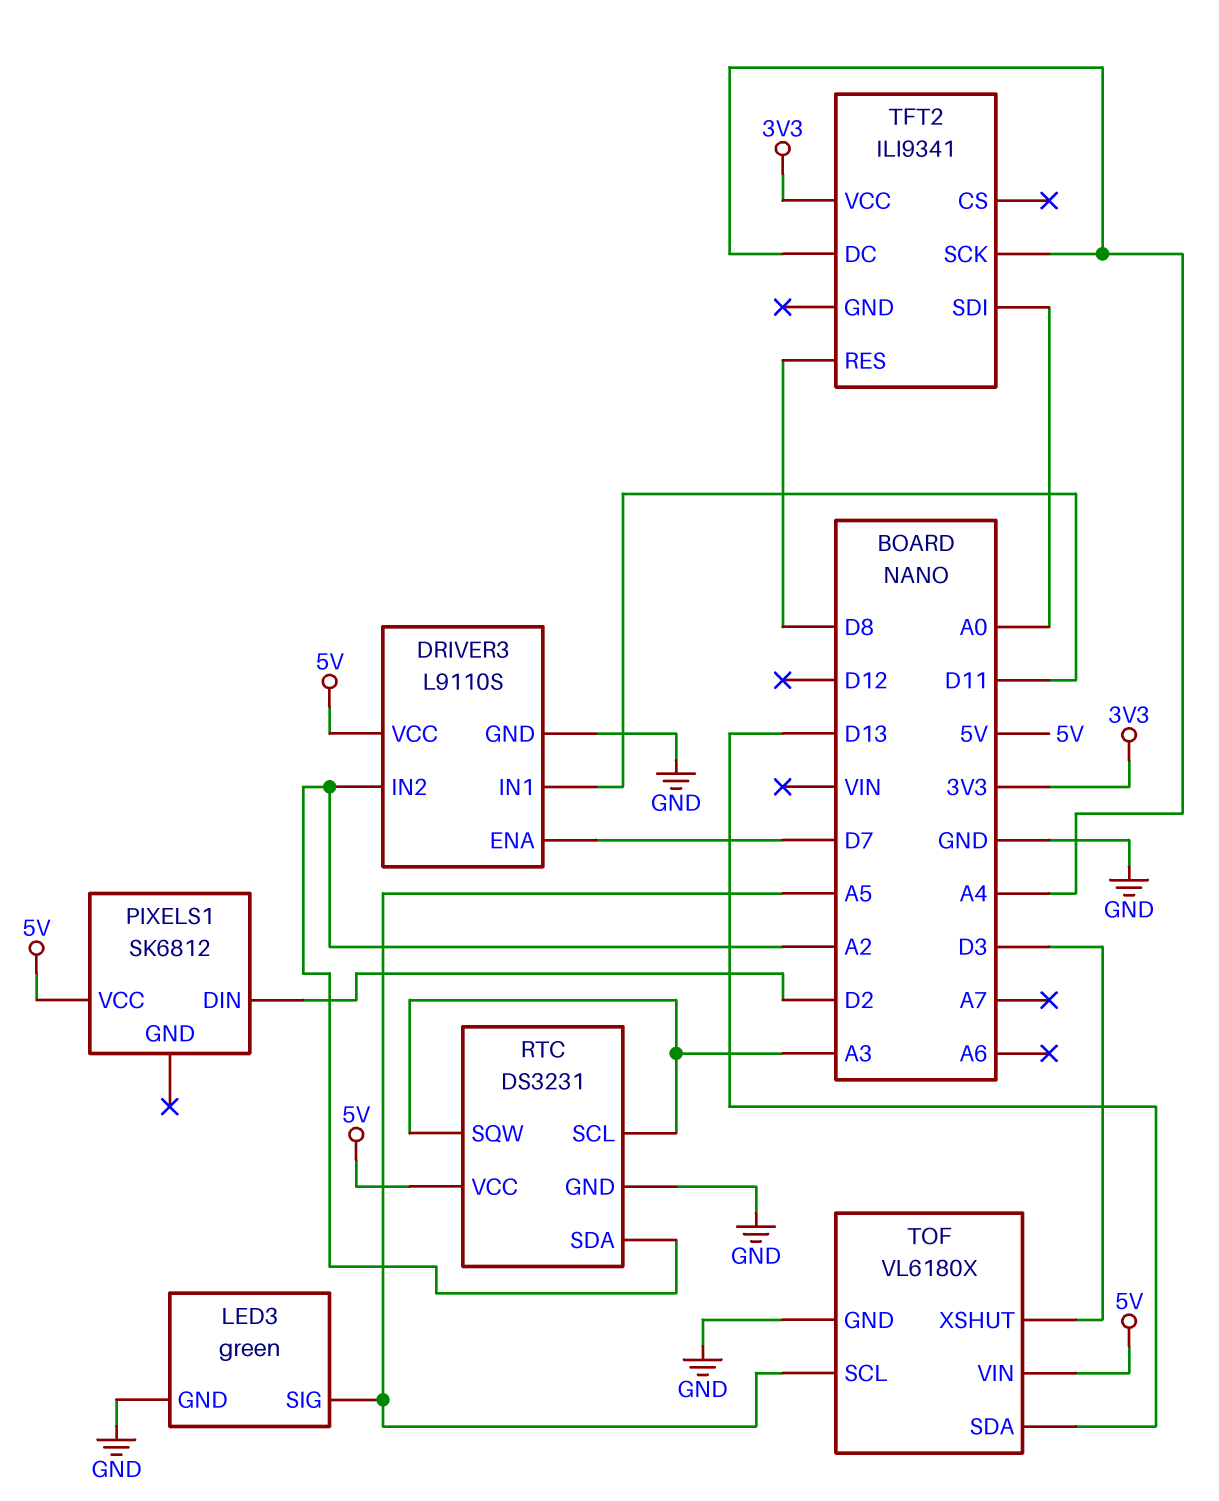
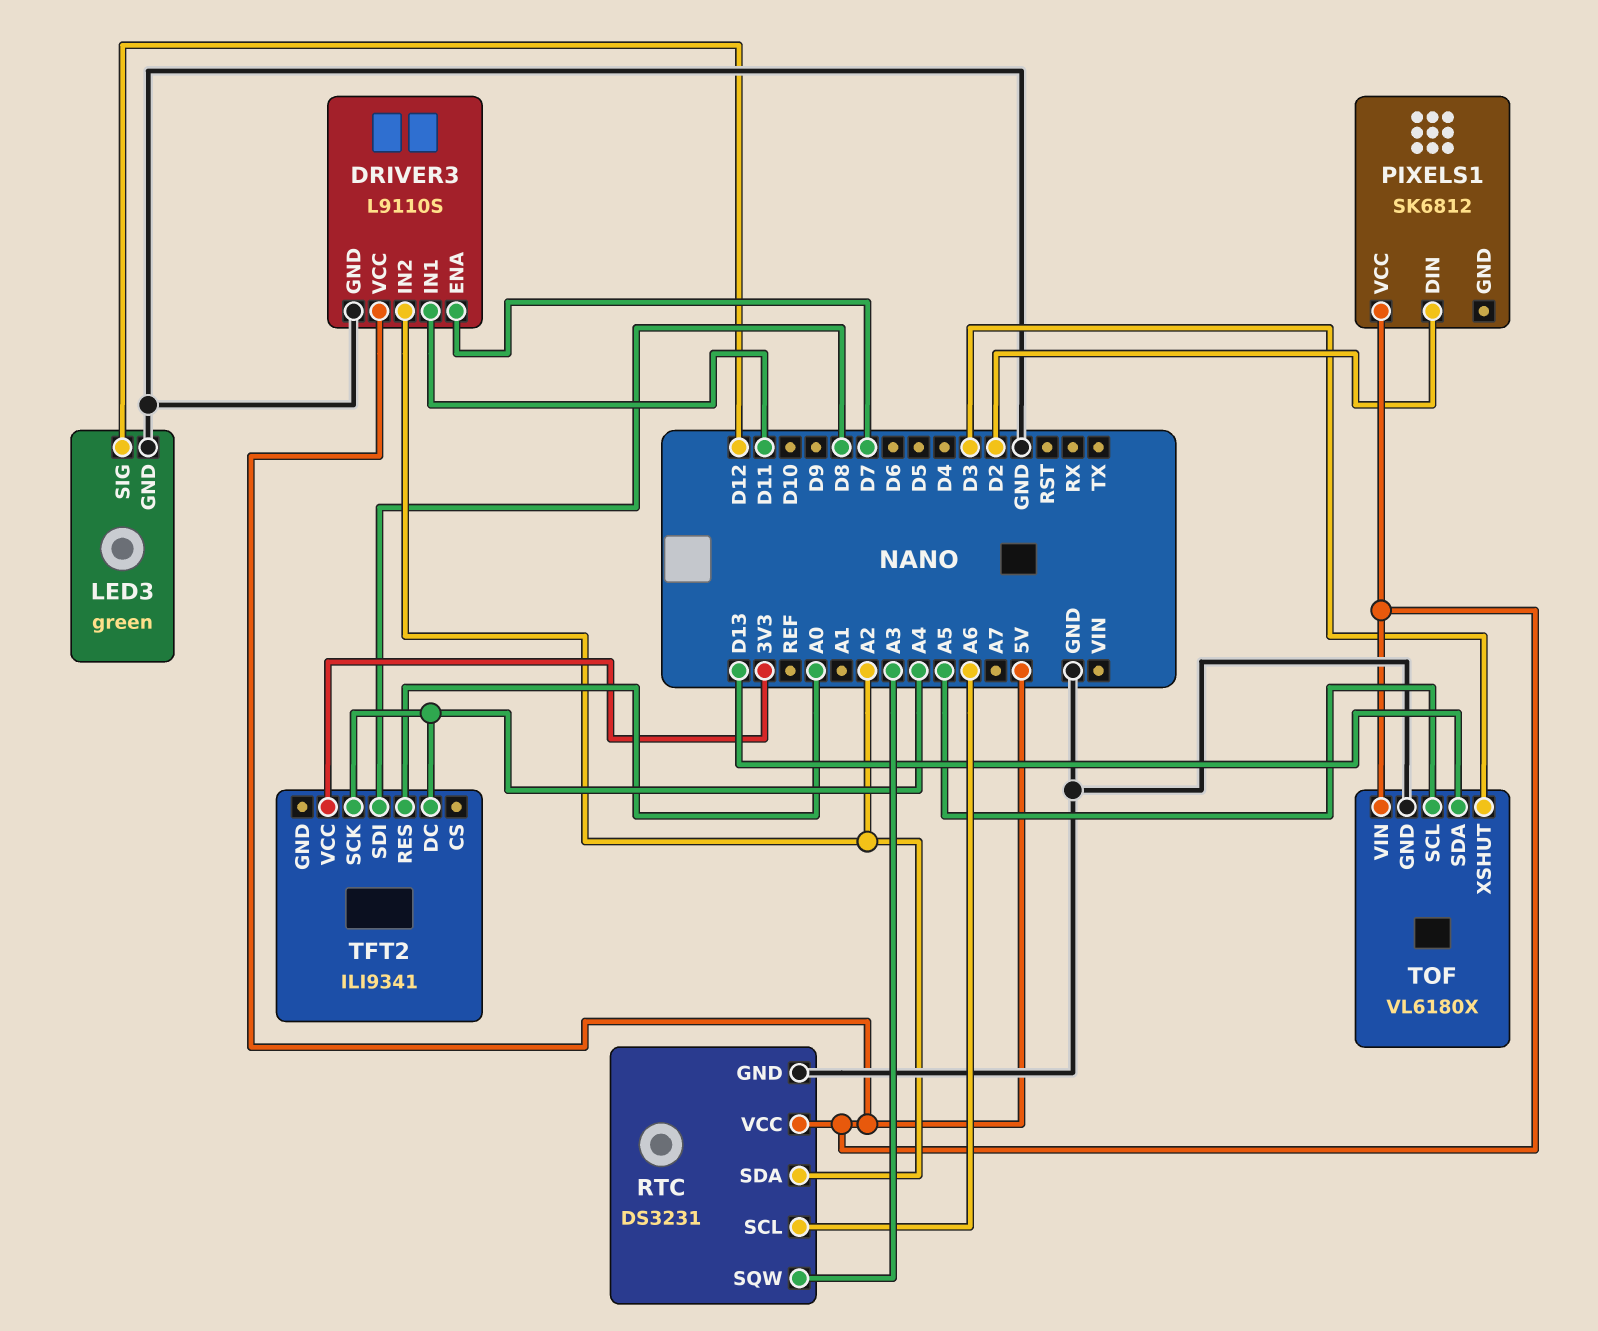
LED3 pin SIG: A5 -> D12
RTC pin SCL: A3 -> A6
TFT2 pin RES: D8 -> A0
TFT2 pin SDI: A0 -> D8

